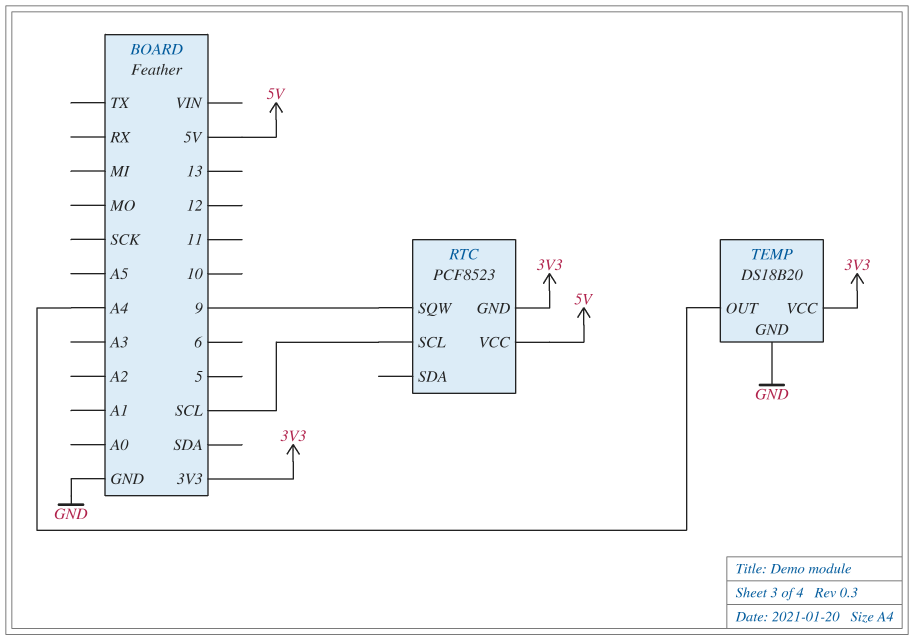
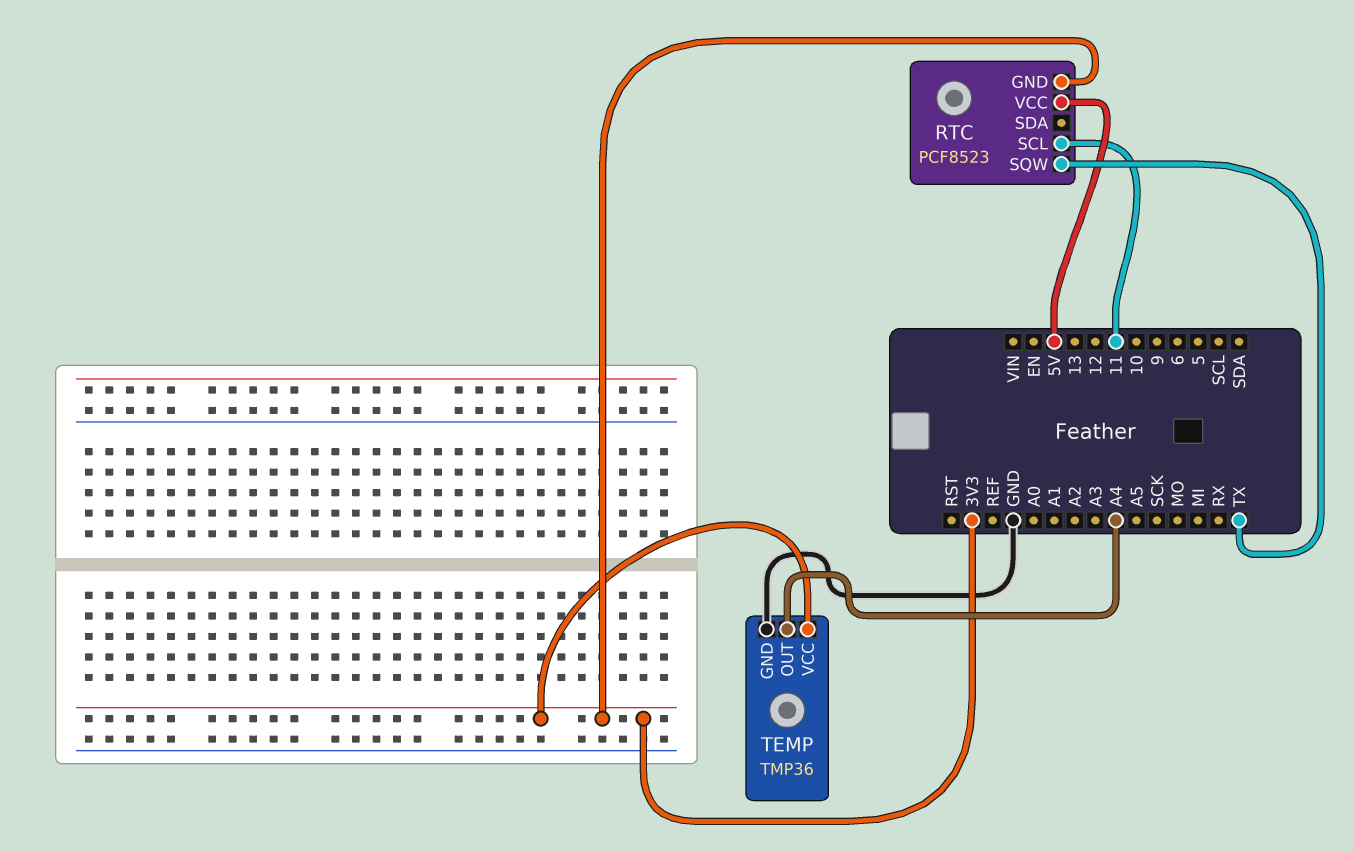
RTC pin SCL: SCL -> 11
RTC pin SQW: 9 -> TX
TEMP: DS18B20 -> TMP36

